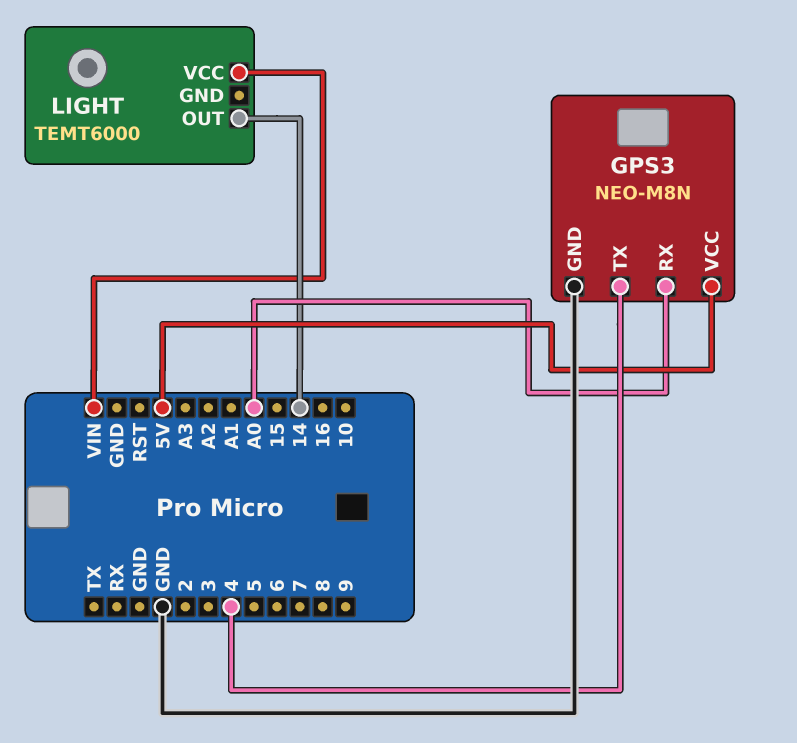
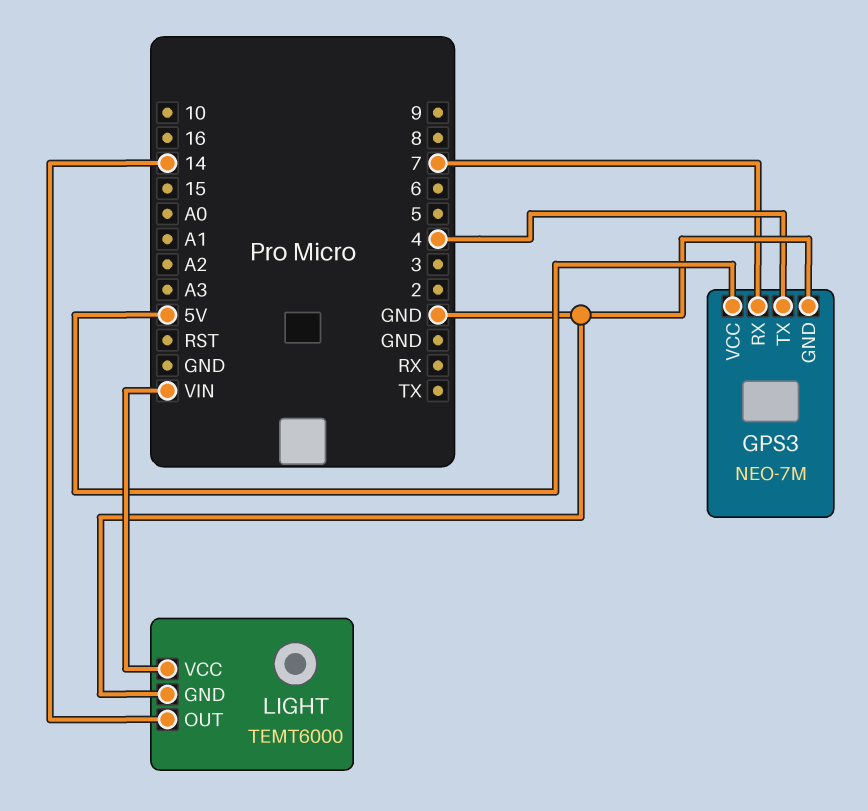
GPS3: NEO-M8N -> NEO-7M
GPS3 pin RX: A0 -> 7
LIGHT pin GND: none -> GND

